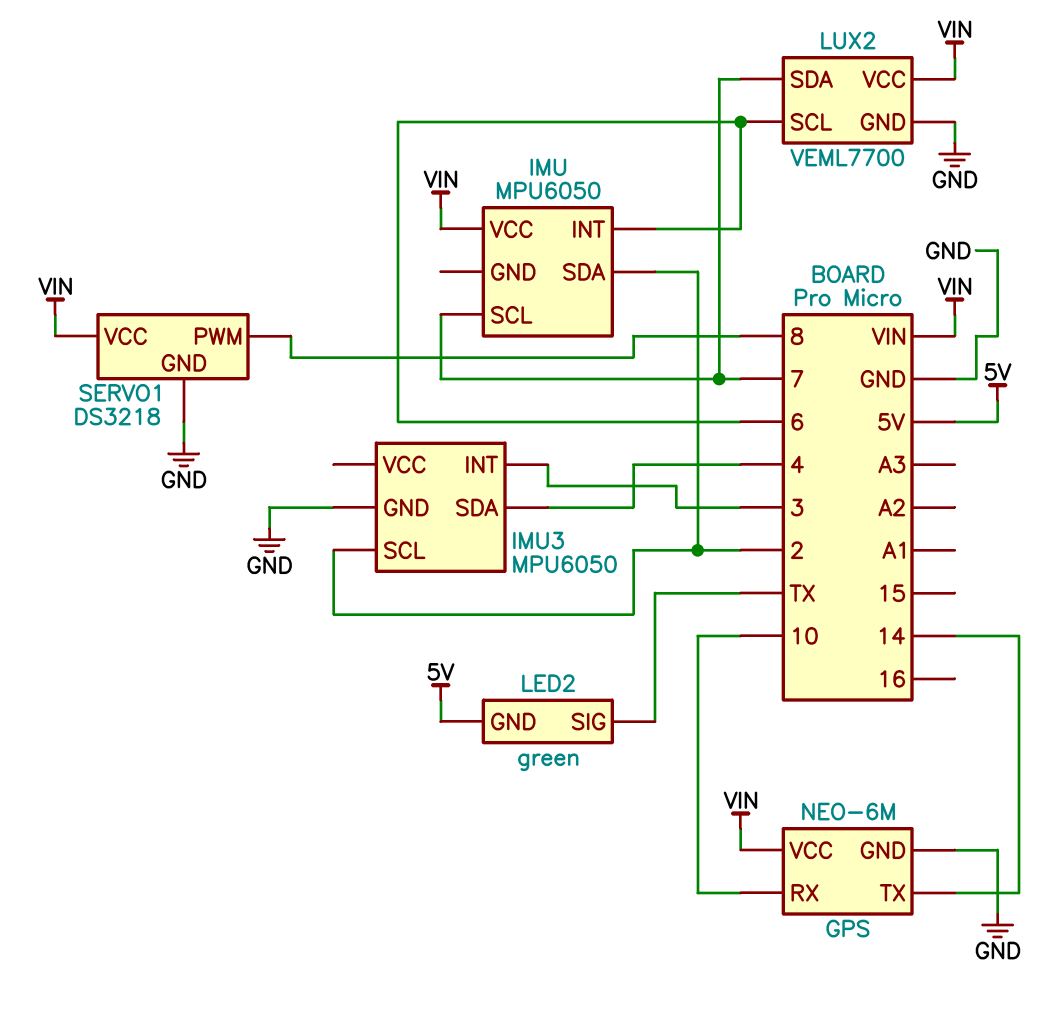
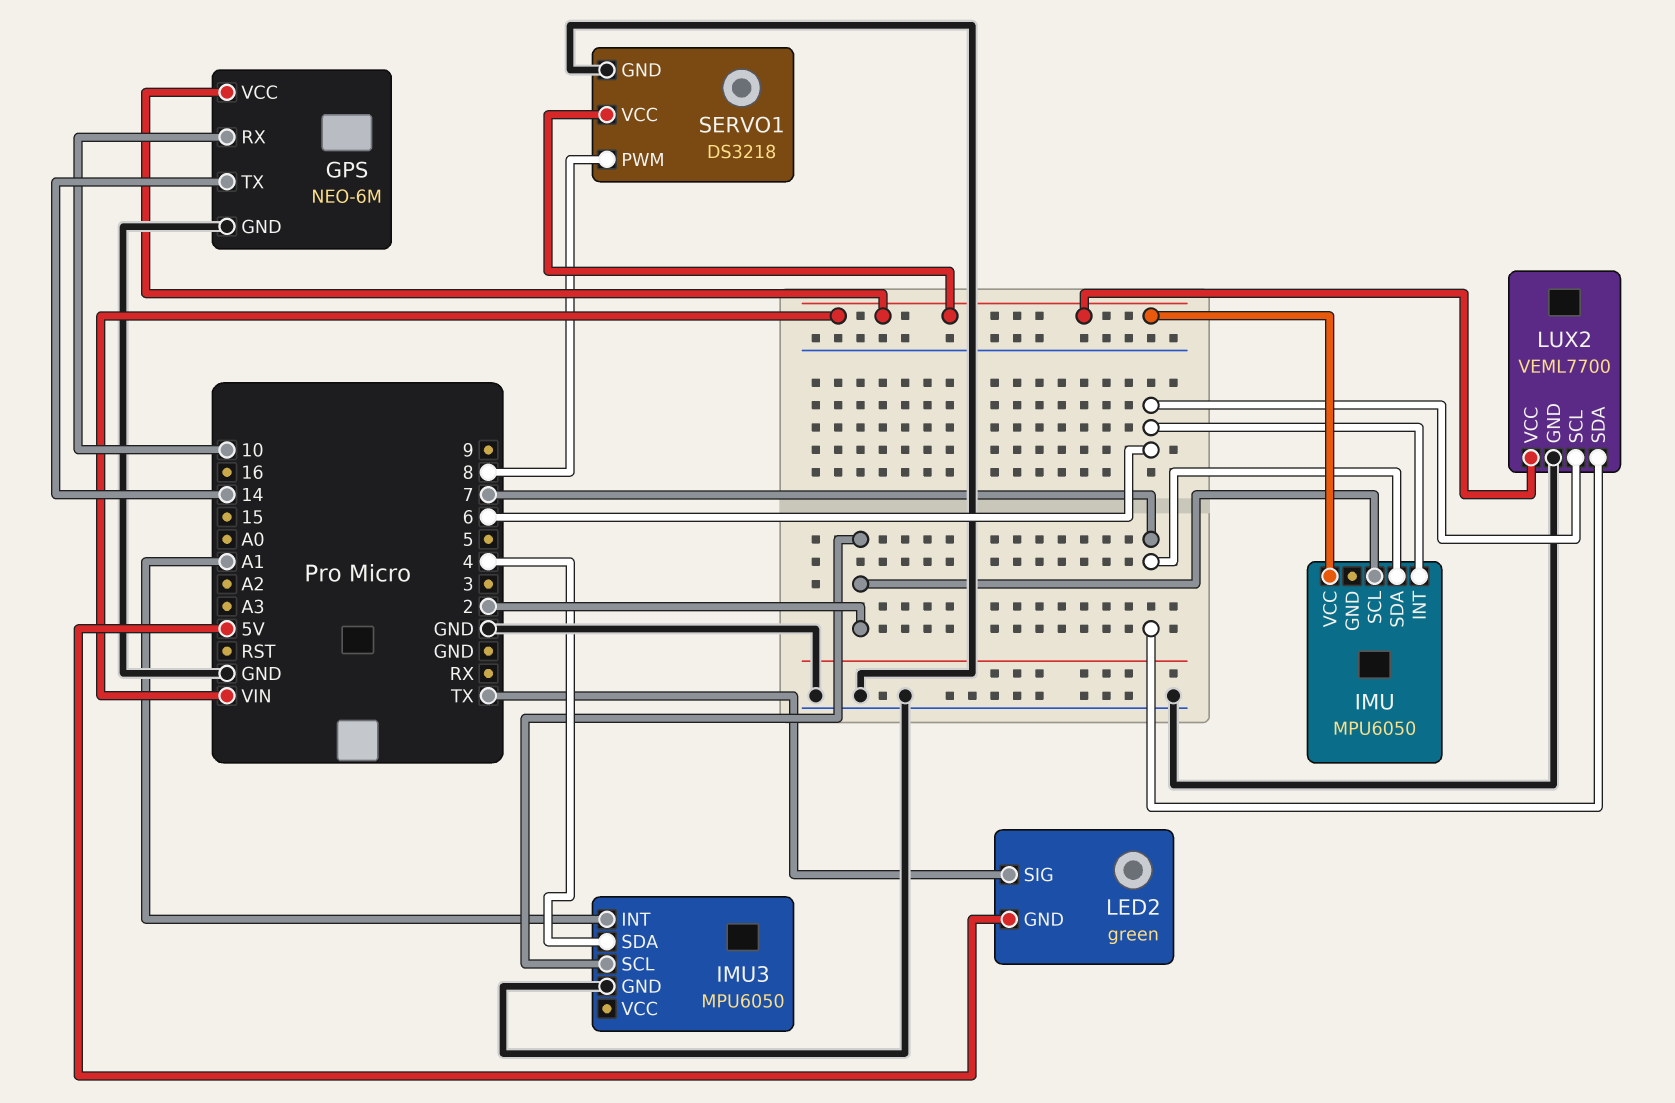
IMU pin SCL: 7 -> 2
IMU pin SDA: 2 -> 7
IMU3 pin INT: 3 -> A1

